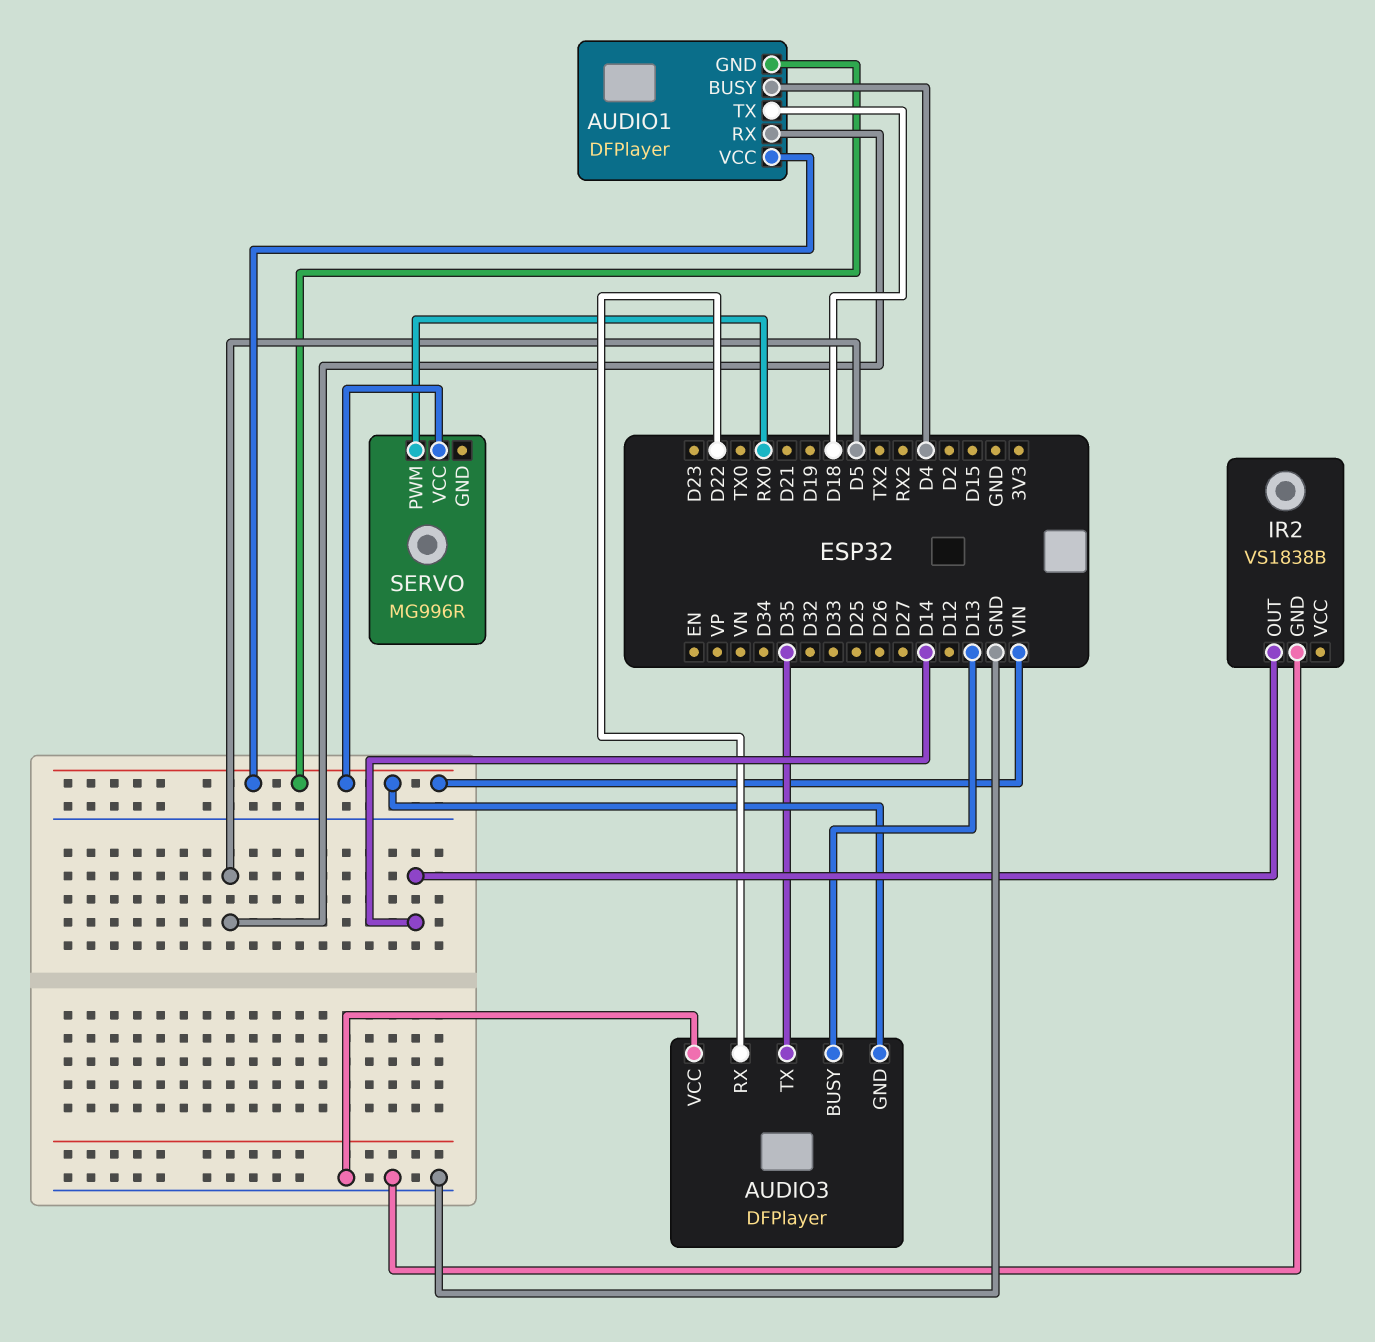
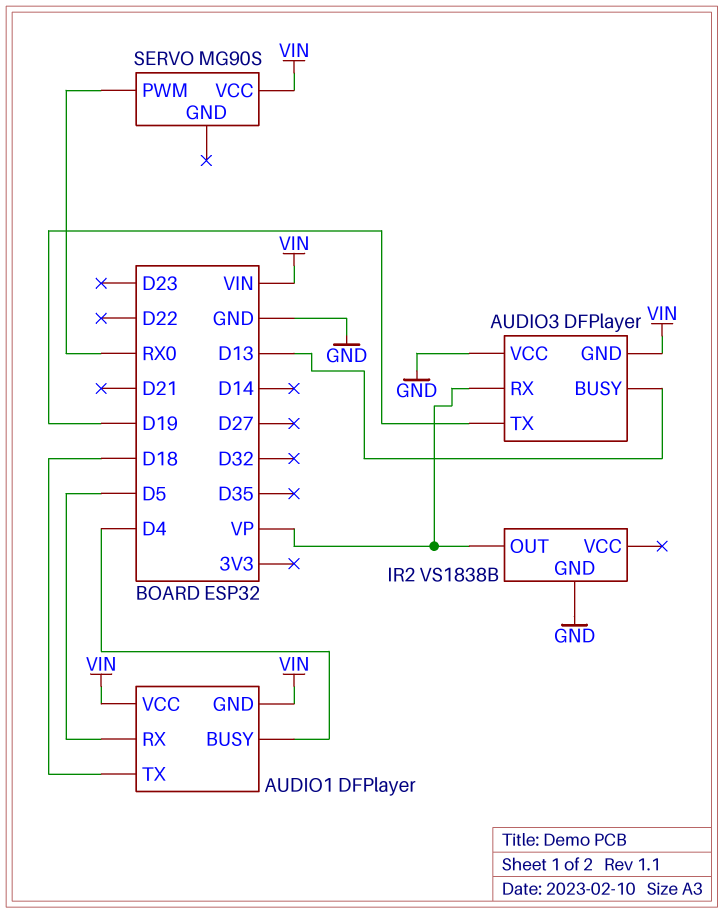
AUDIO3 pin RX: D22 -> VP
AUDIO3 pin TX: D35 -> D19
IR2 pin OUT: D14 -> VP
SERVO: MG996R -> MG90S

